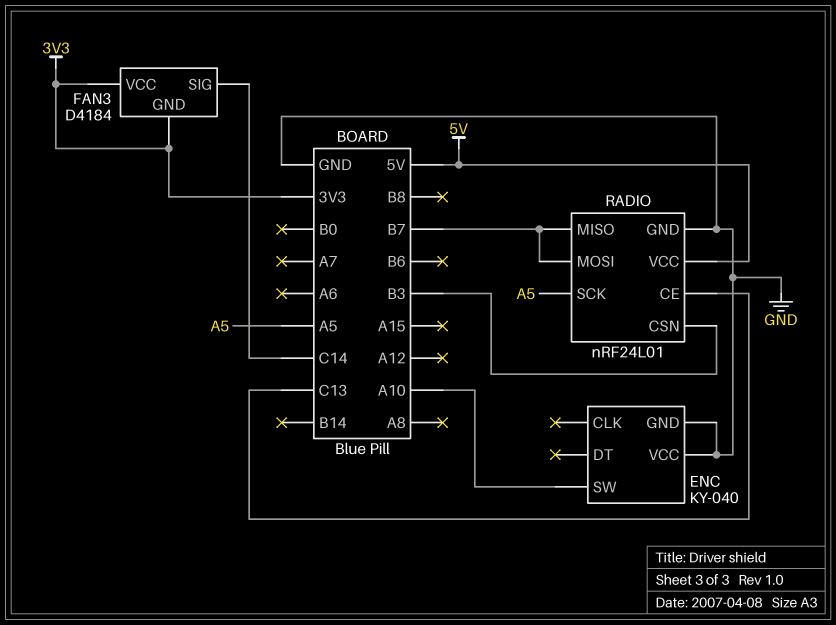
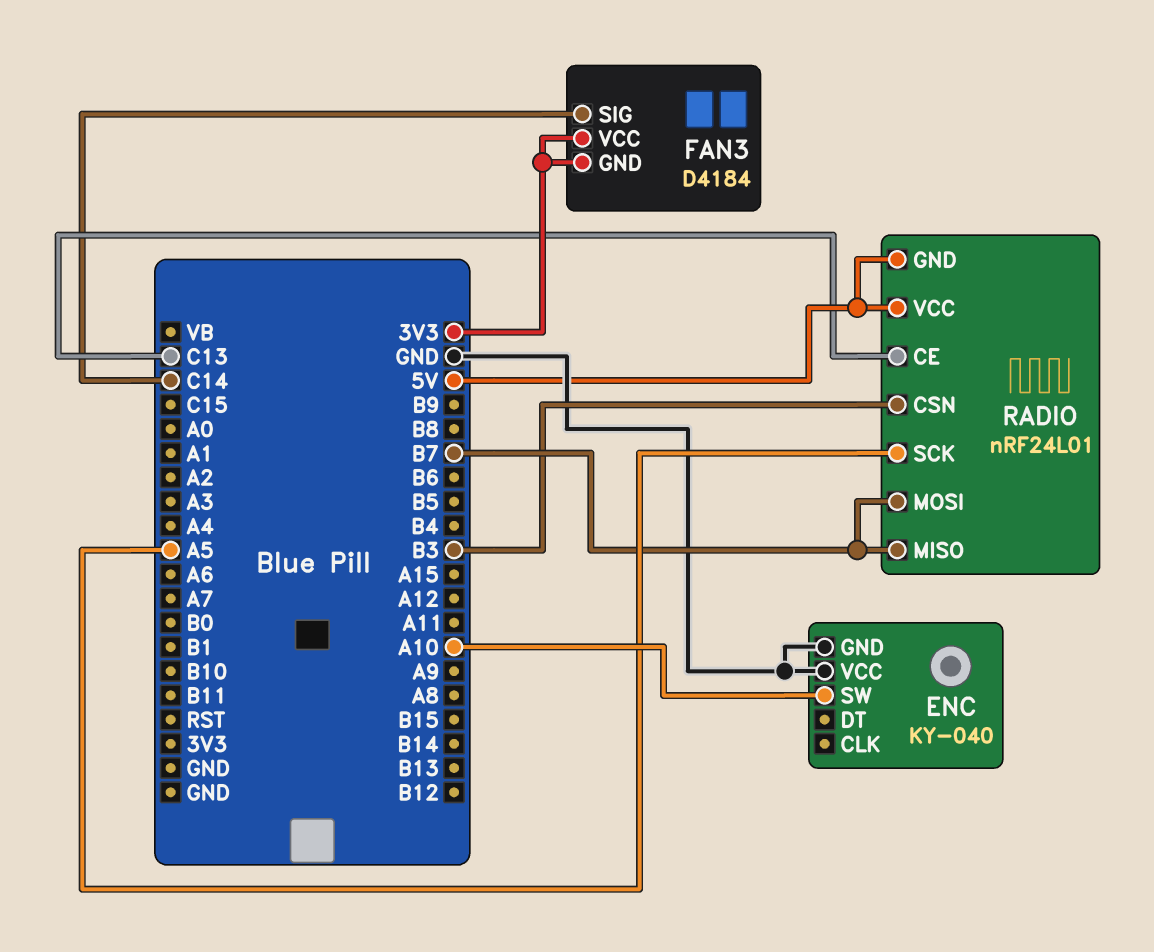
RADIO pin GND: GND -> 5V

